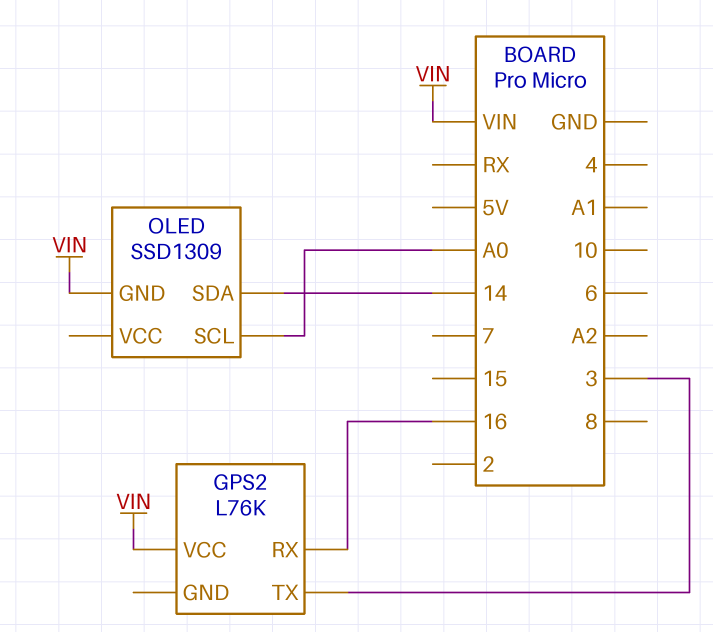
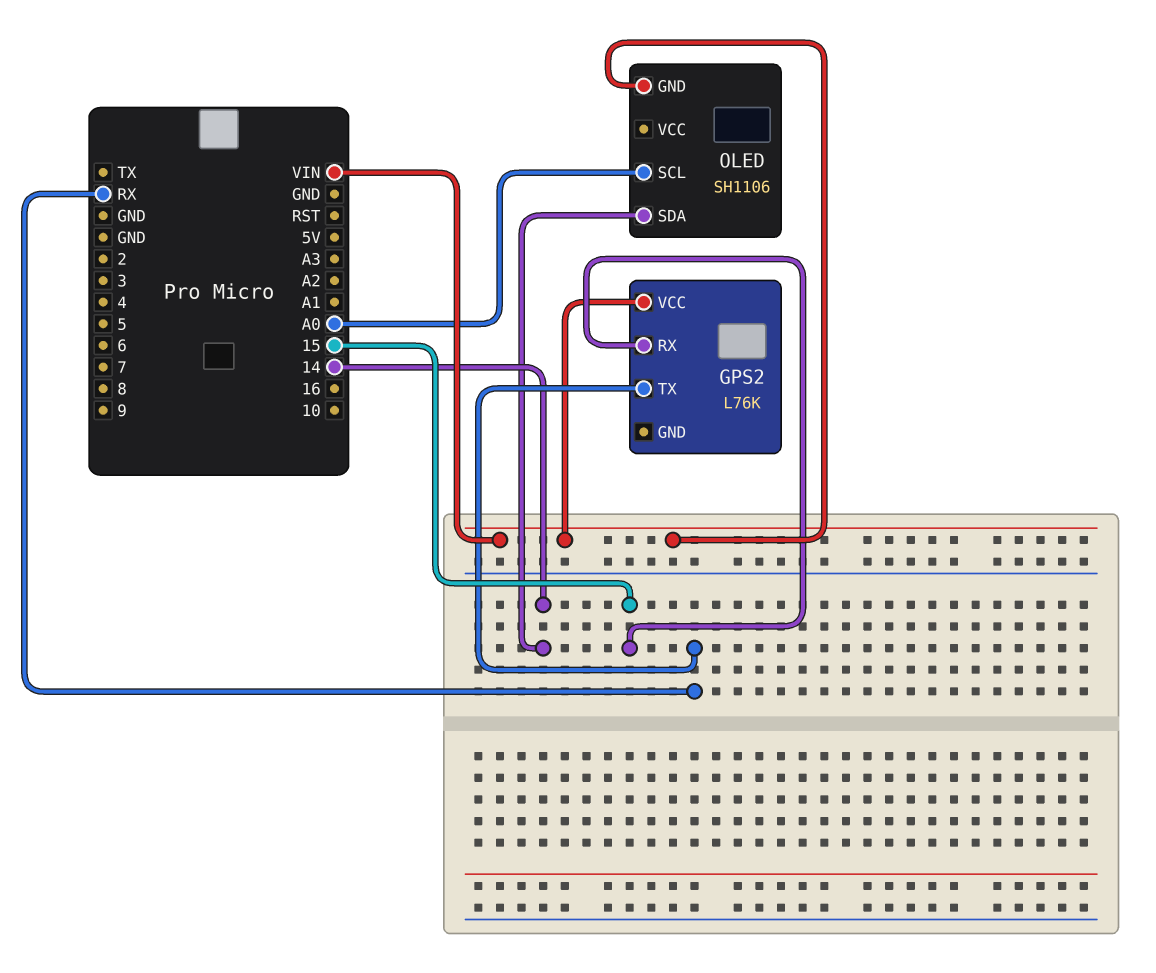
GPS2 pin RX: 16 -> 15
GPS2 pin TX: 3 -> RX
OLED: SSD1309 -> SH1106

